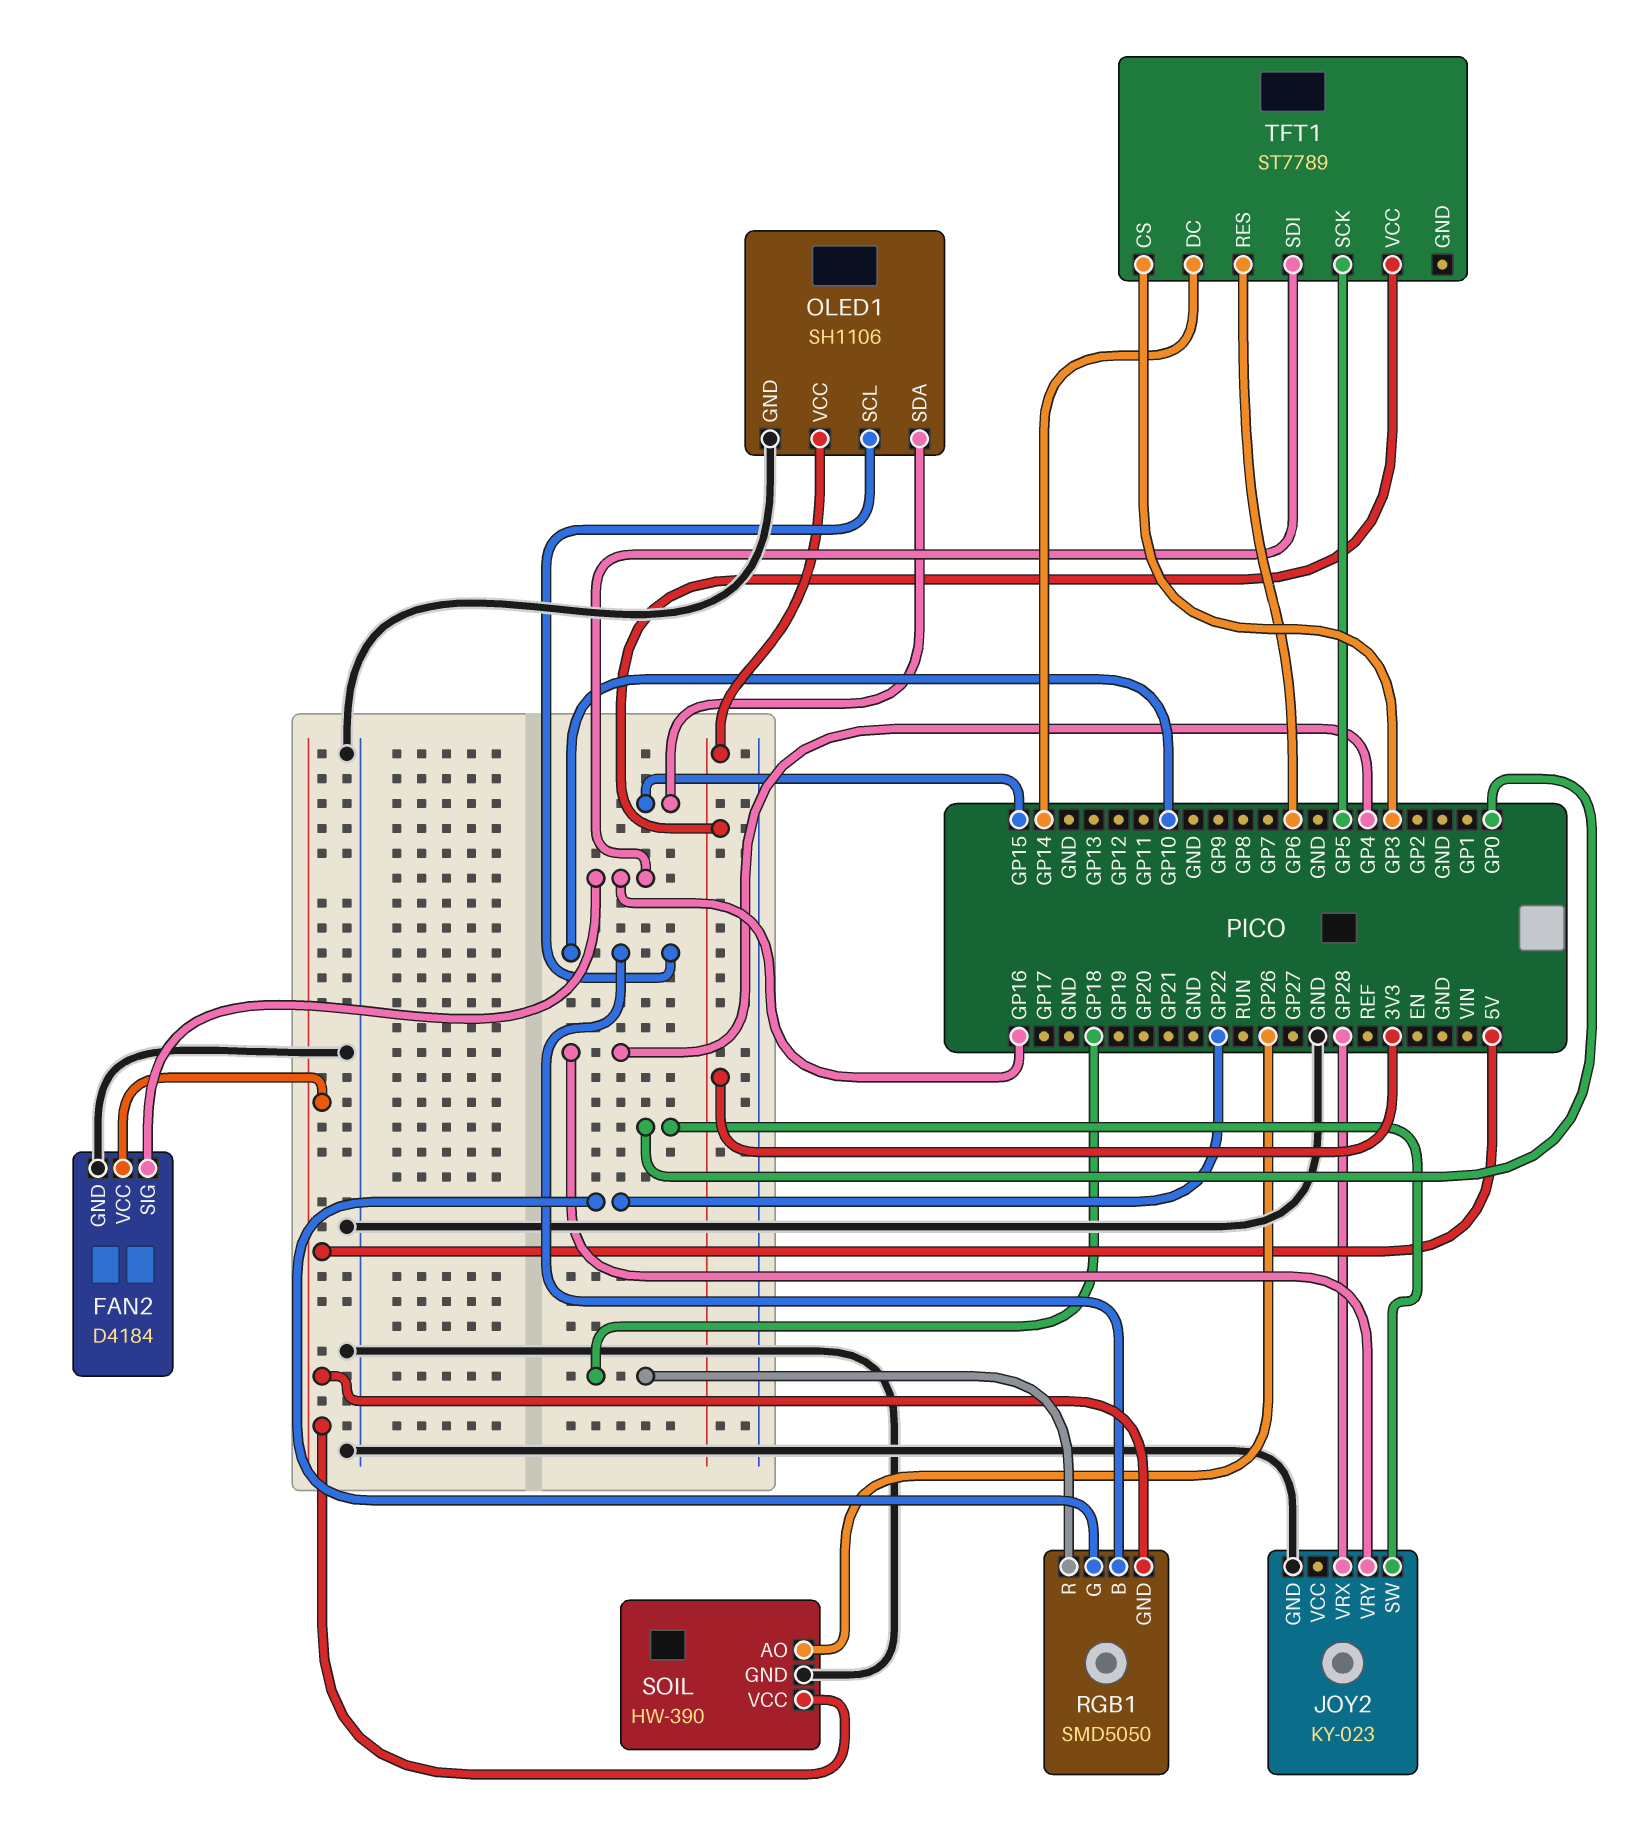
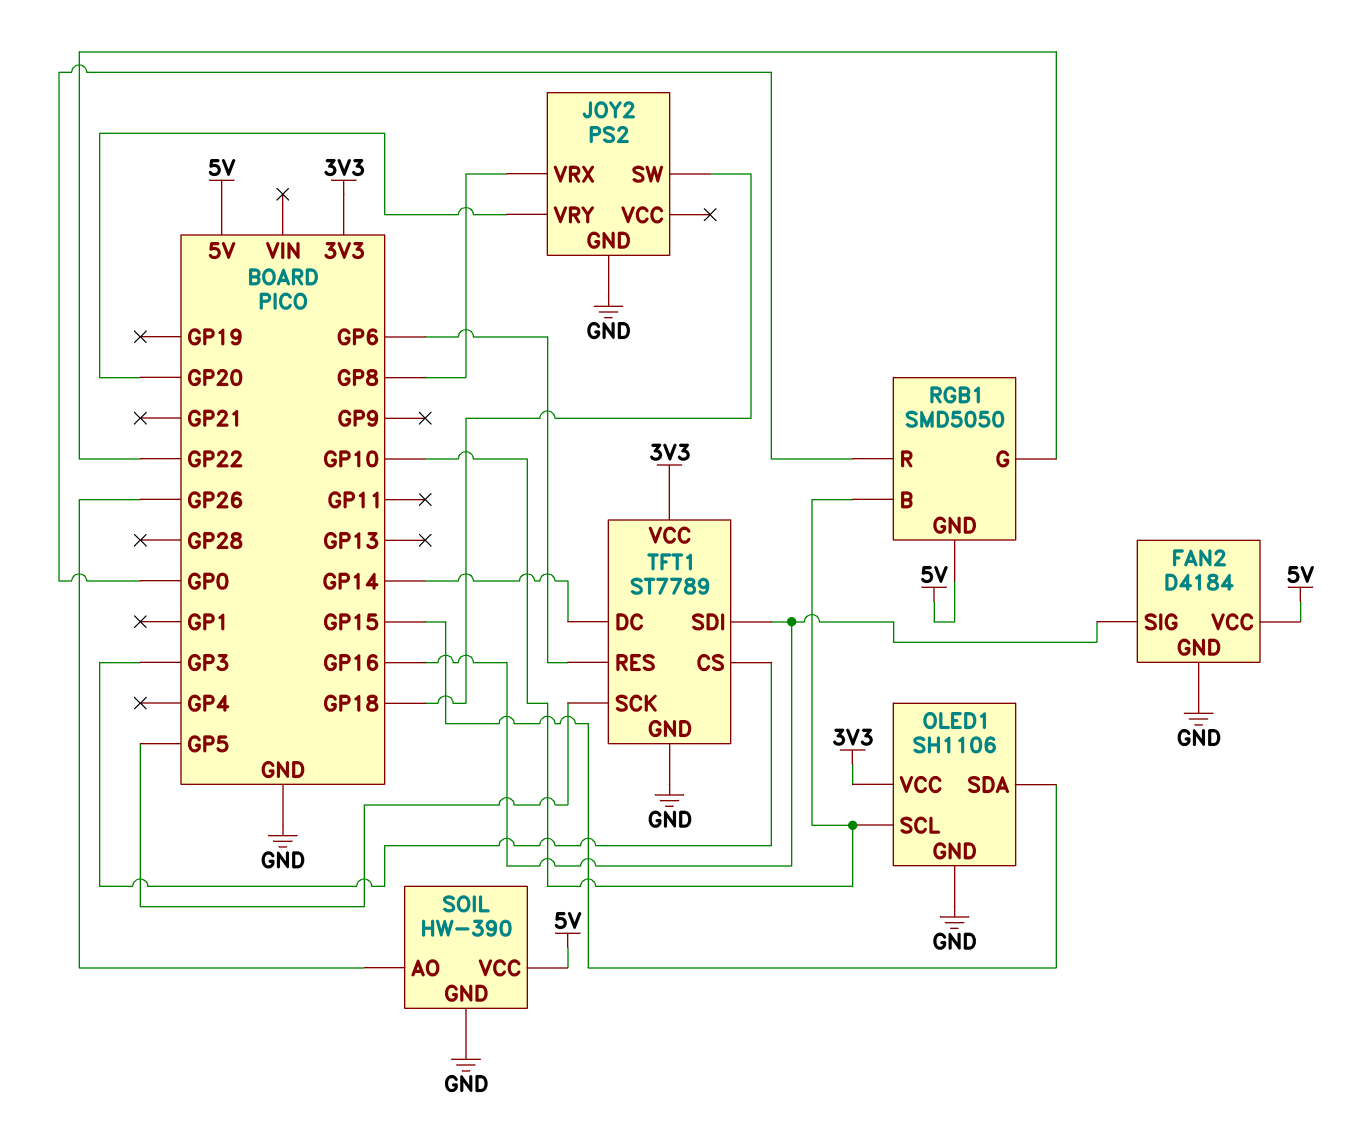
JOY2: KY-023 -> PS2
JOY2 pin SW: GP0 -> GP18
JOY2 pin VRX: GP28 -> GP8
JOY2 pin VRY: GP4 -> GP20
RGB1 pin R: GP18 -> GP0
TFT1 pin GND: none -> GND

